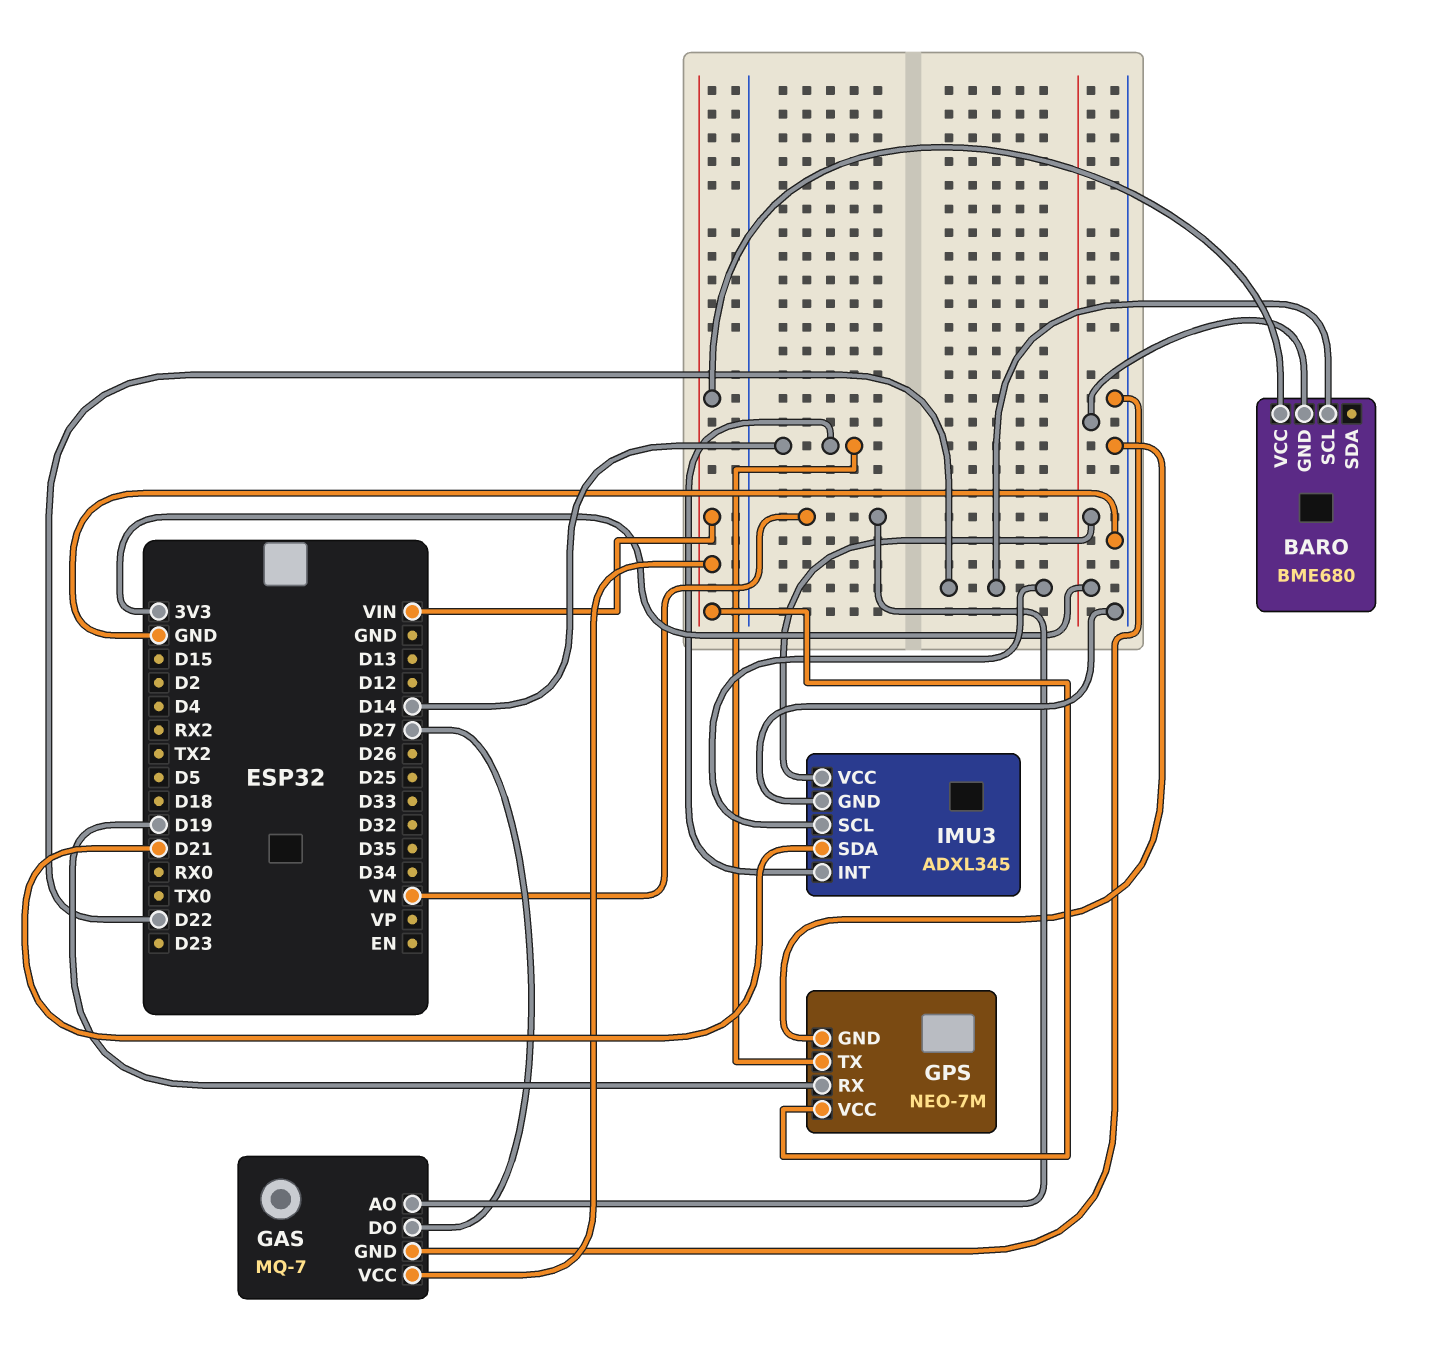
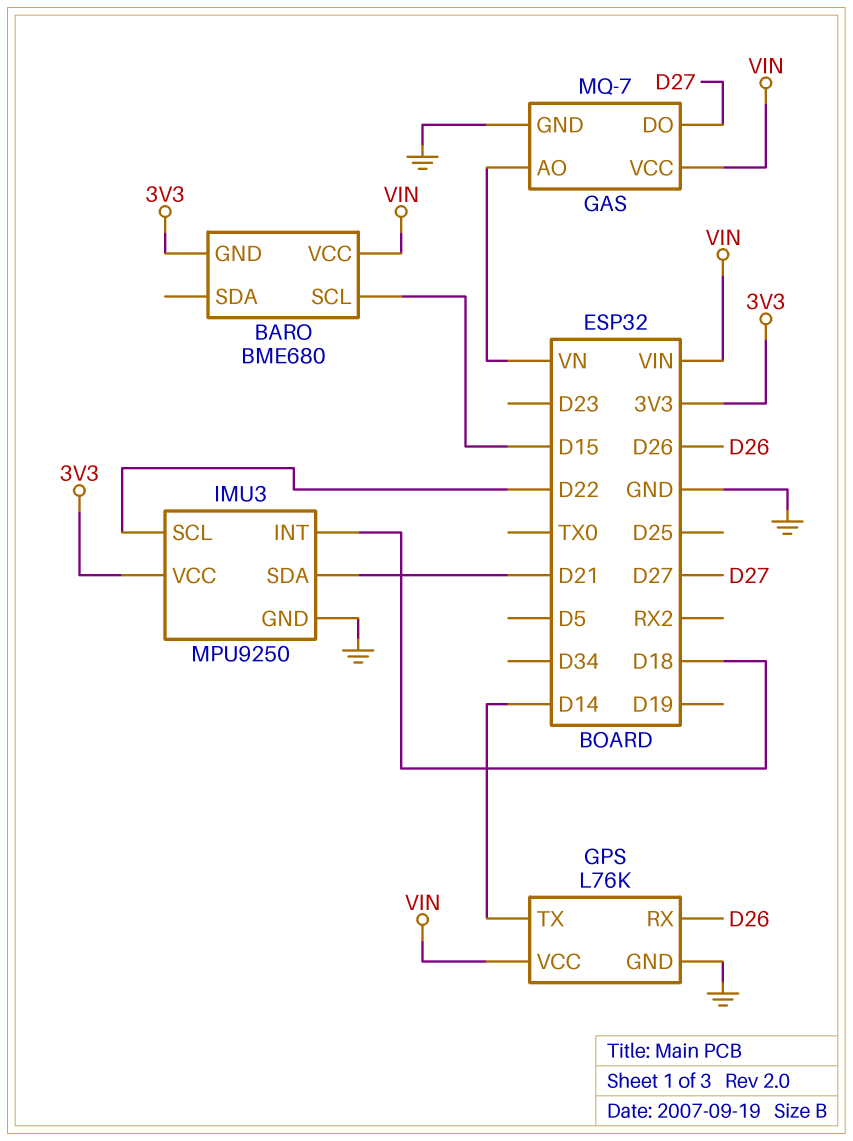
BARO pin SCL: D22 -> D15
GPS: NEO-7M -> L76K
GPS pin RX: D19 -> D26
IMU3: ADXL345 -> MPU9250
IMU3 pin INT: D14 -> D18

